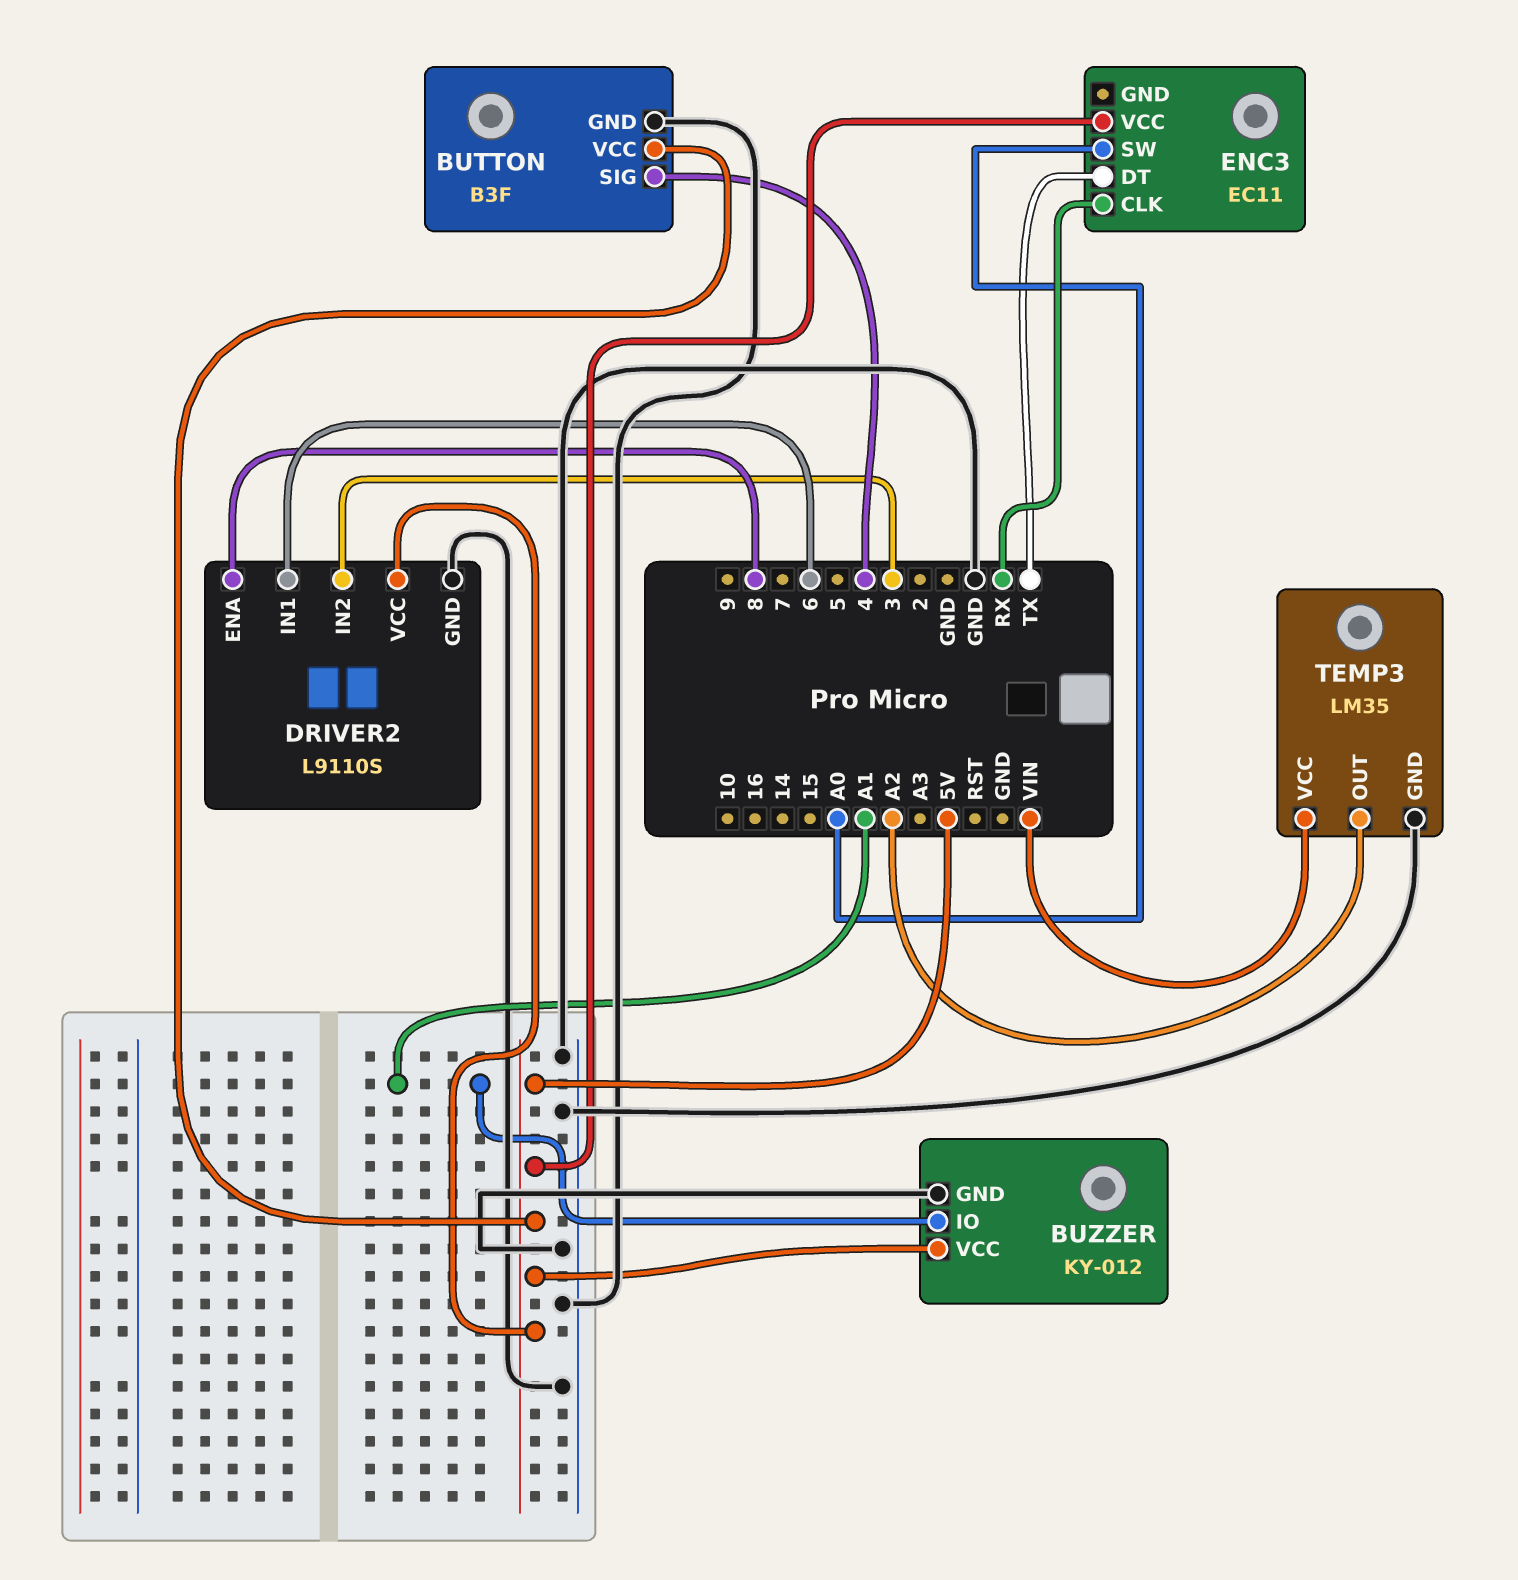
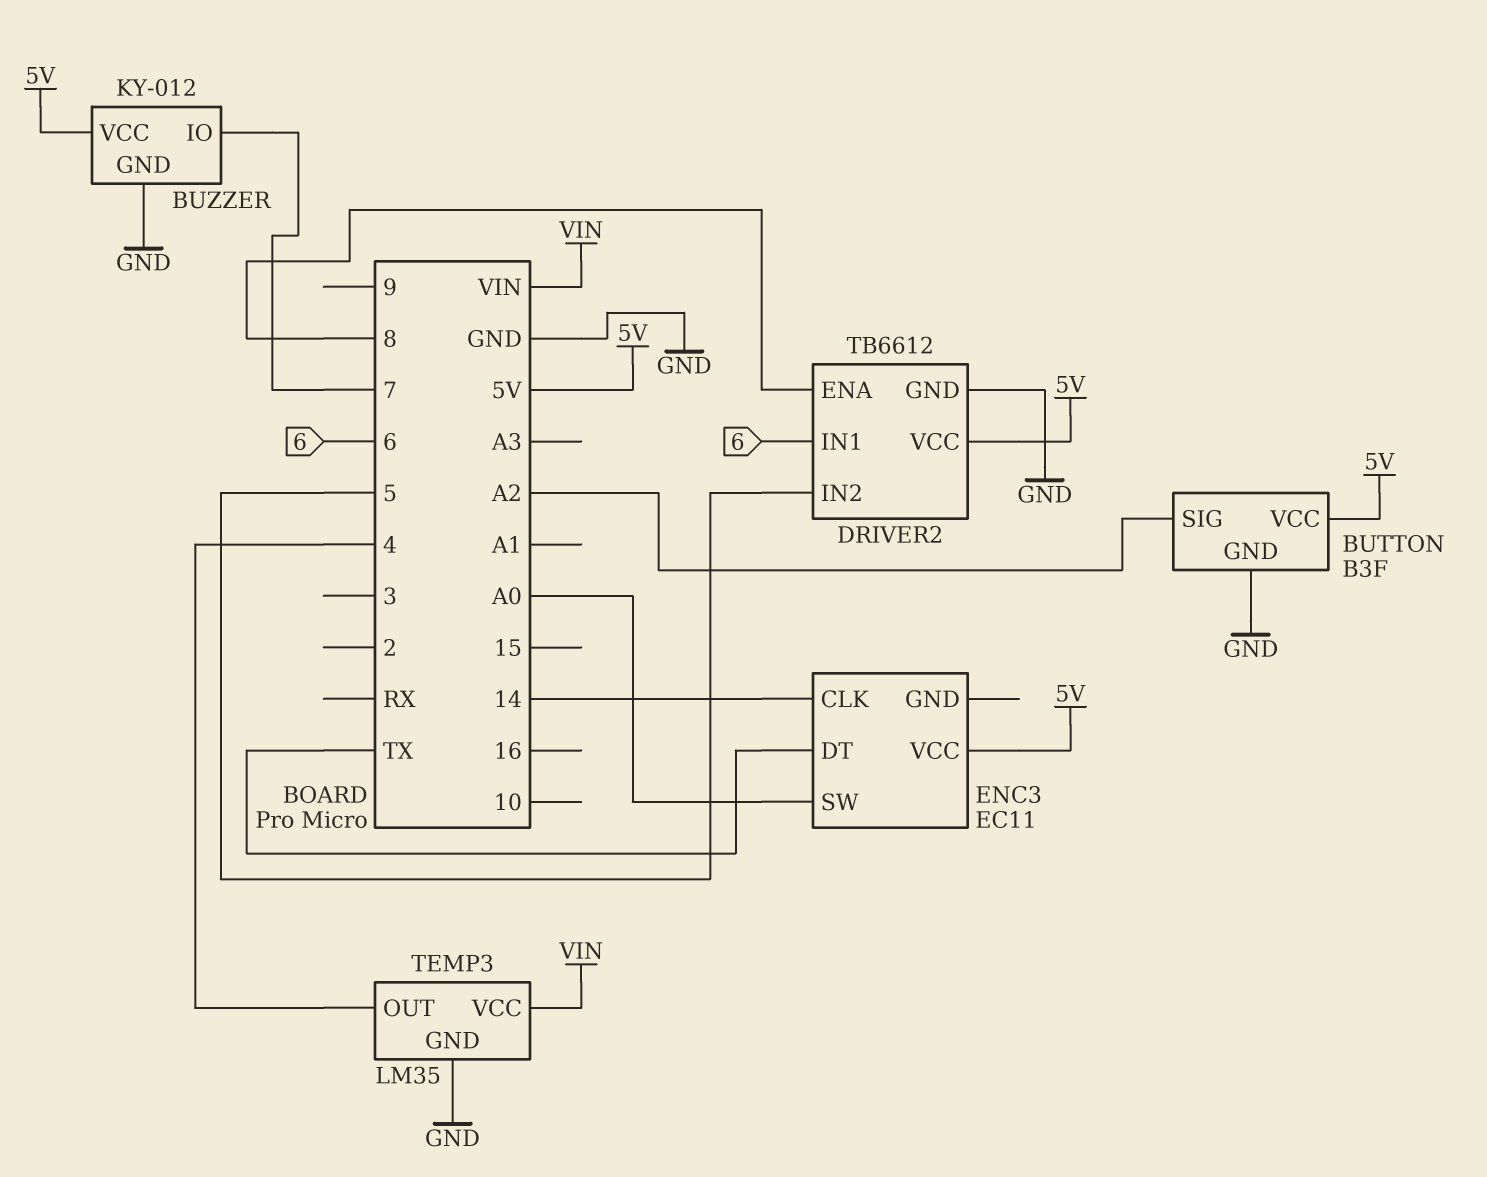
BUTTON pin SIG: 4 -> A2
BUZZER pin IO: A1 -> 7
DRIVER2: L9110S -> TB6612
DRIVER2 pin IN2: 3 -> 5
ENC3 pin CLK: RX -> 14
TEMP3 pin OUT: A2 -> 4

